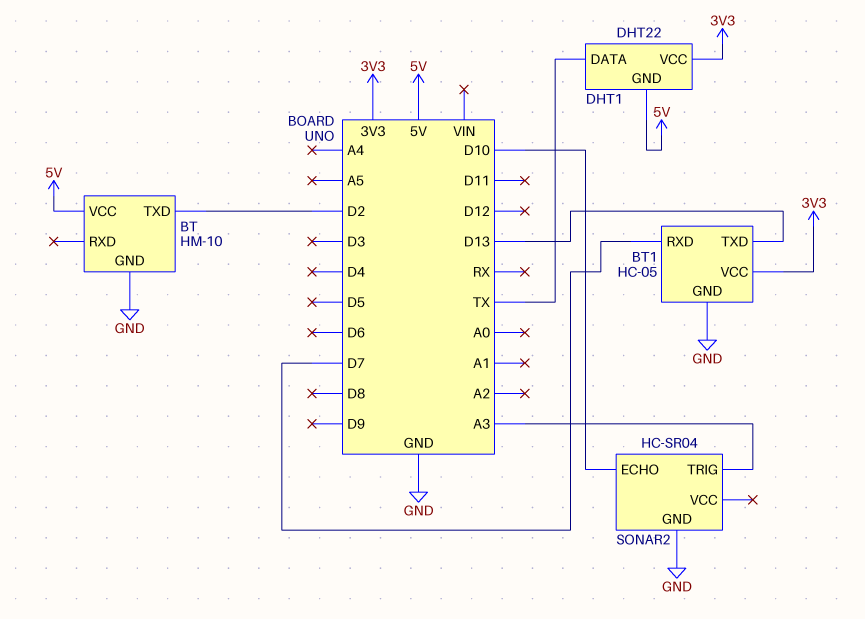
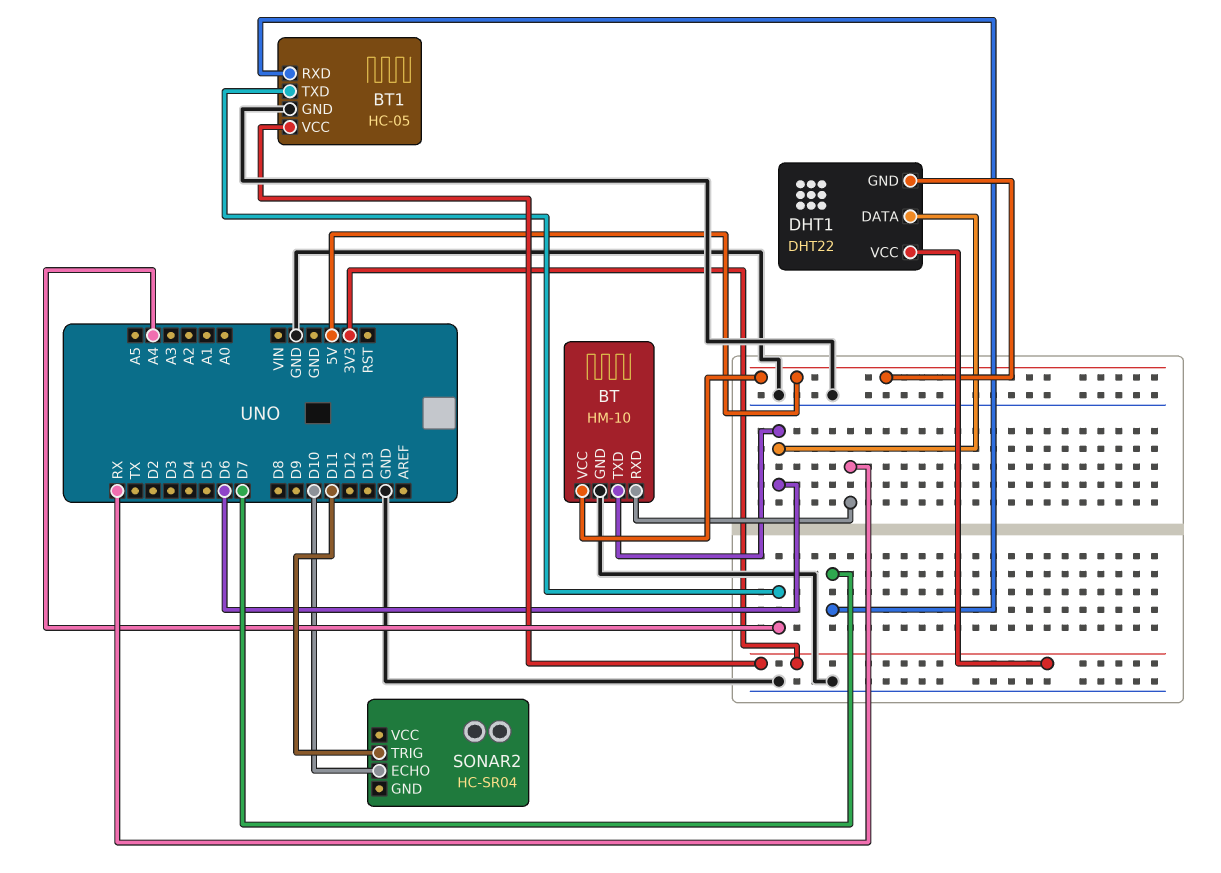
BT pin RXD: none -> RX
BT pin TXD: D2 -> D6
BT1 pin TXD: D13 -> A4
DHT1 pin DATA: TX -> D6
SONAR2 pin GND: GND -> none
SONAR2 pin TRIG: A3 -> D11

